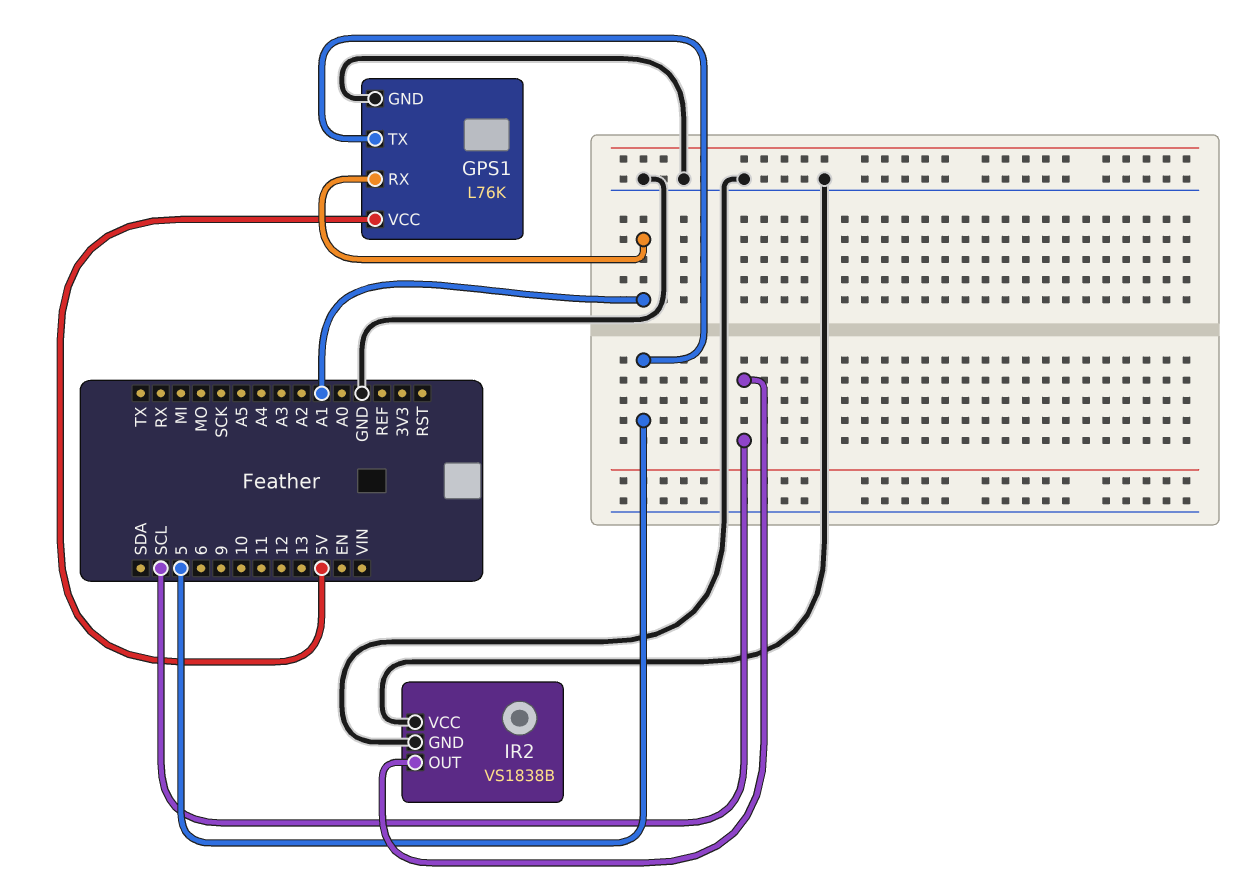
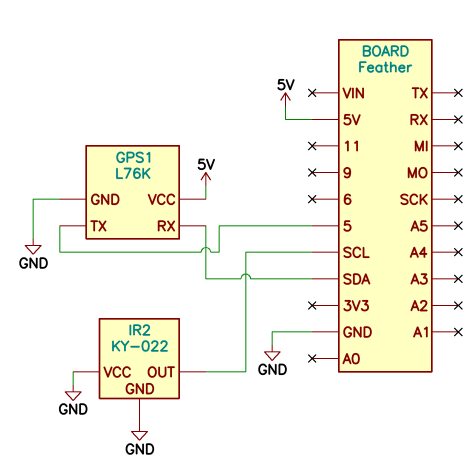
GPS1 pin RX: A1 -> SDA
IR2: VS1838B -> KY-022

